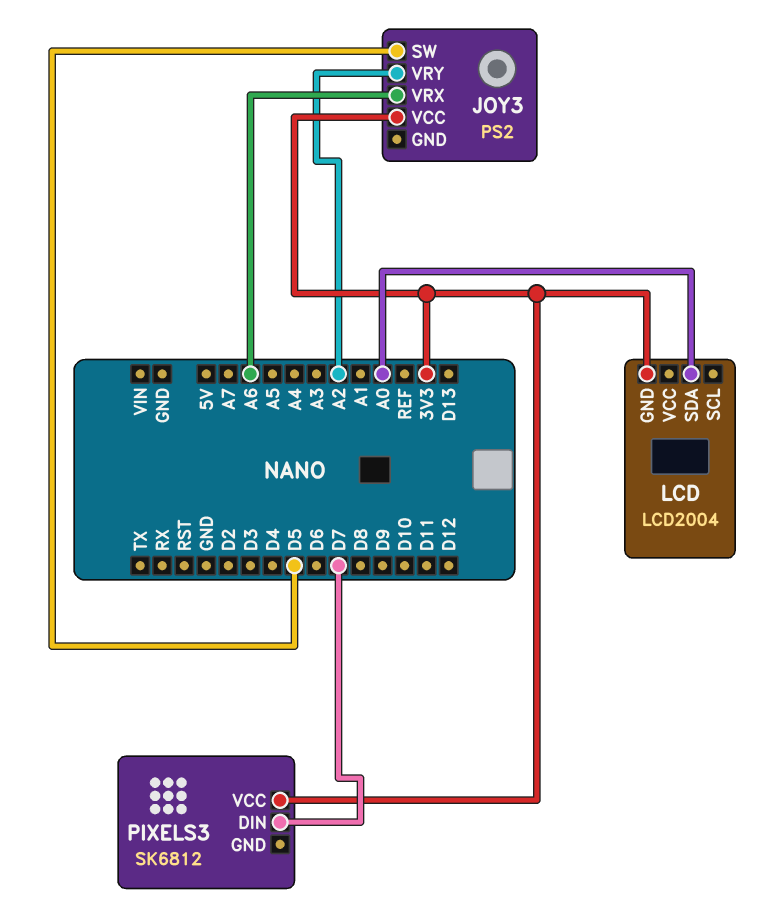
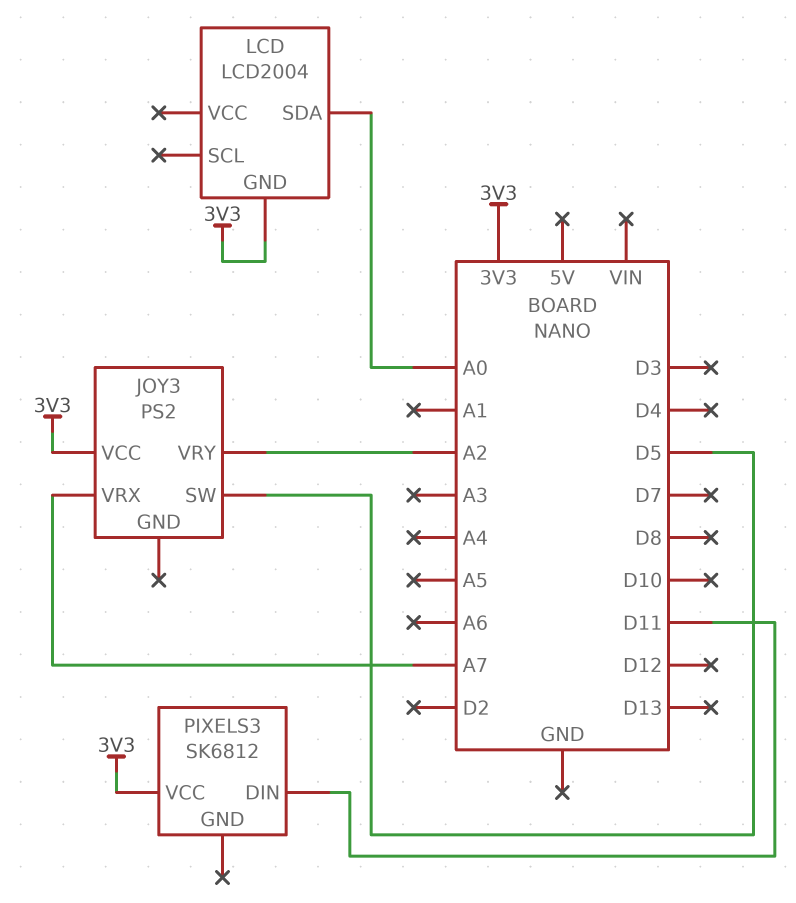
JOY3 pin VRX: A6 -> A7
PIXELS3 pin DIN: D7 -> D11

